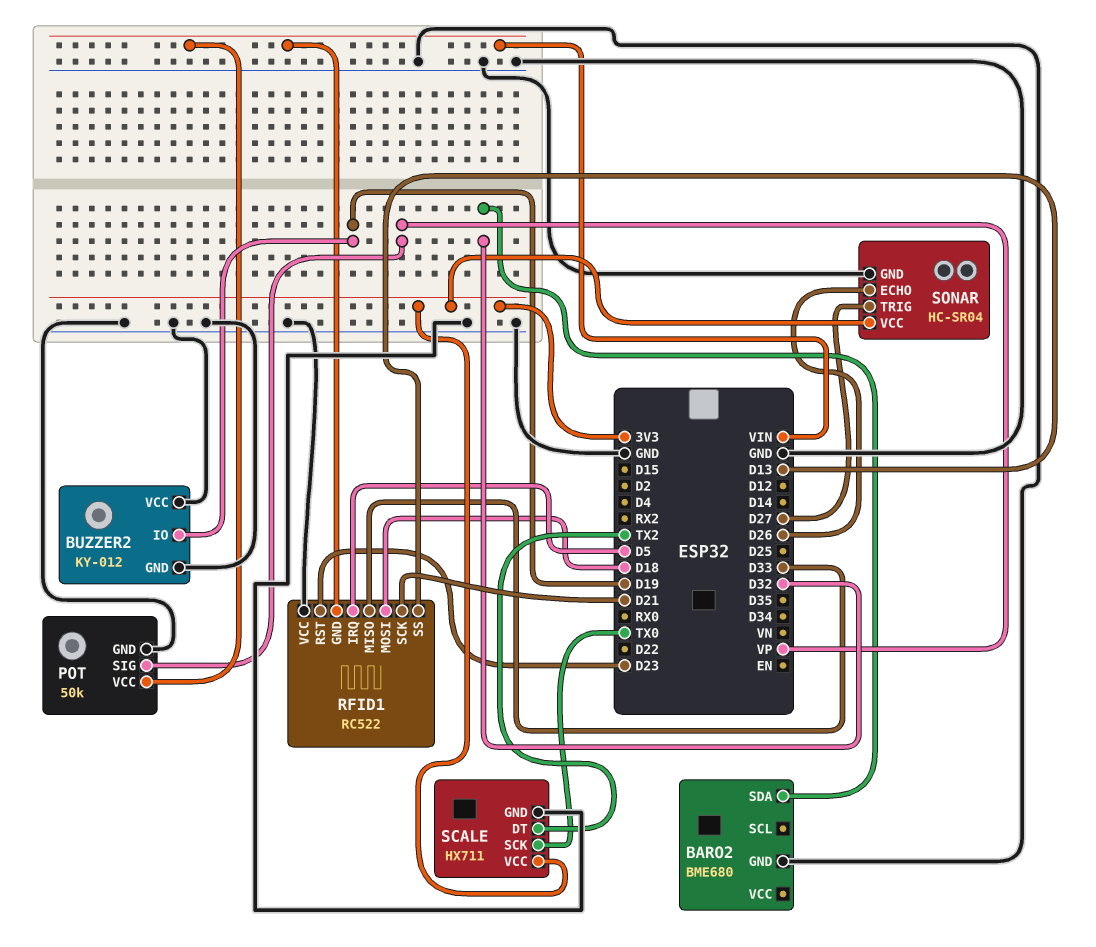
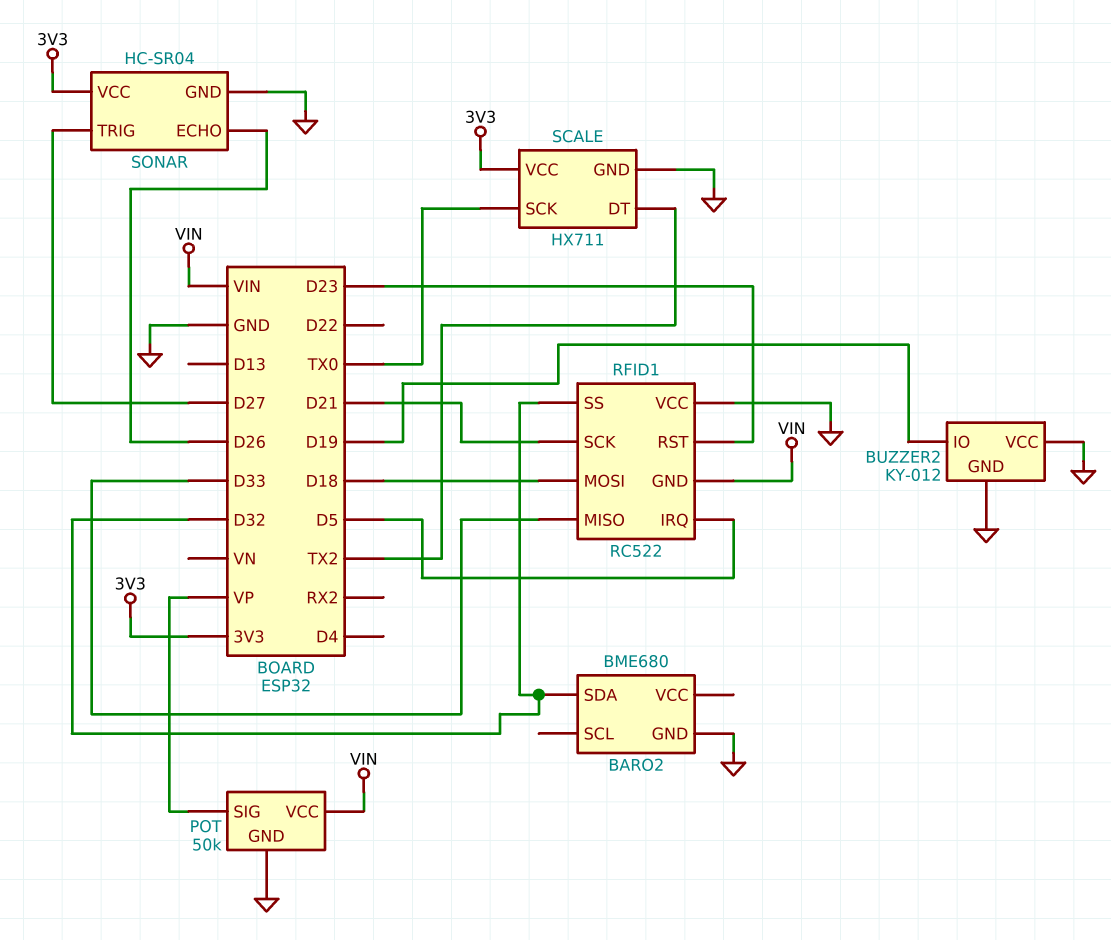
RFID1 pin SS: D13 -> D32

